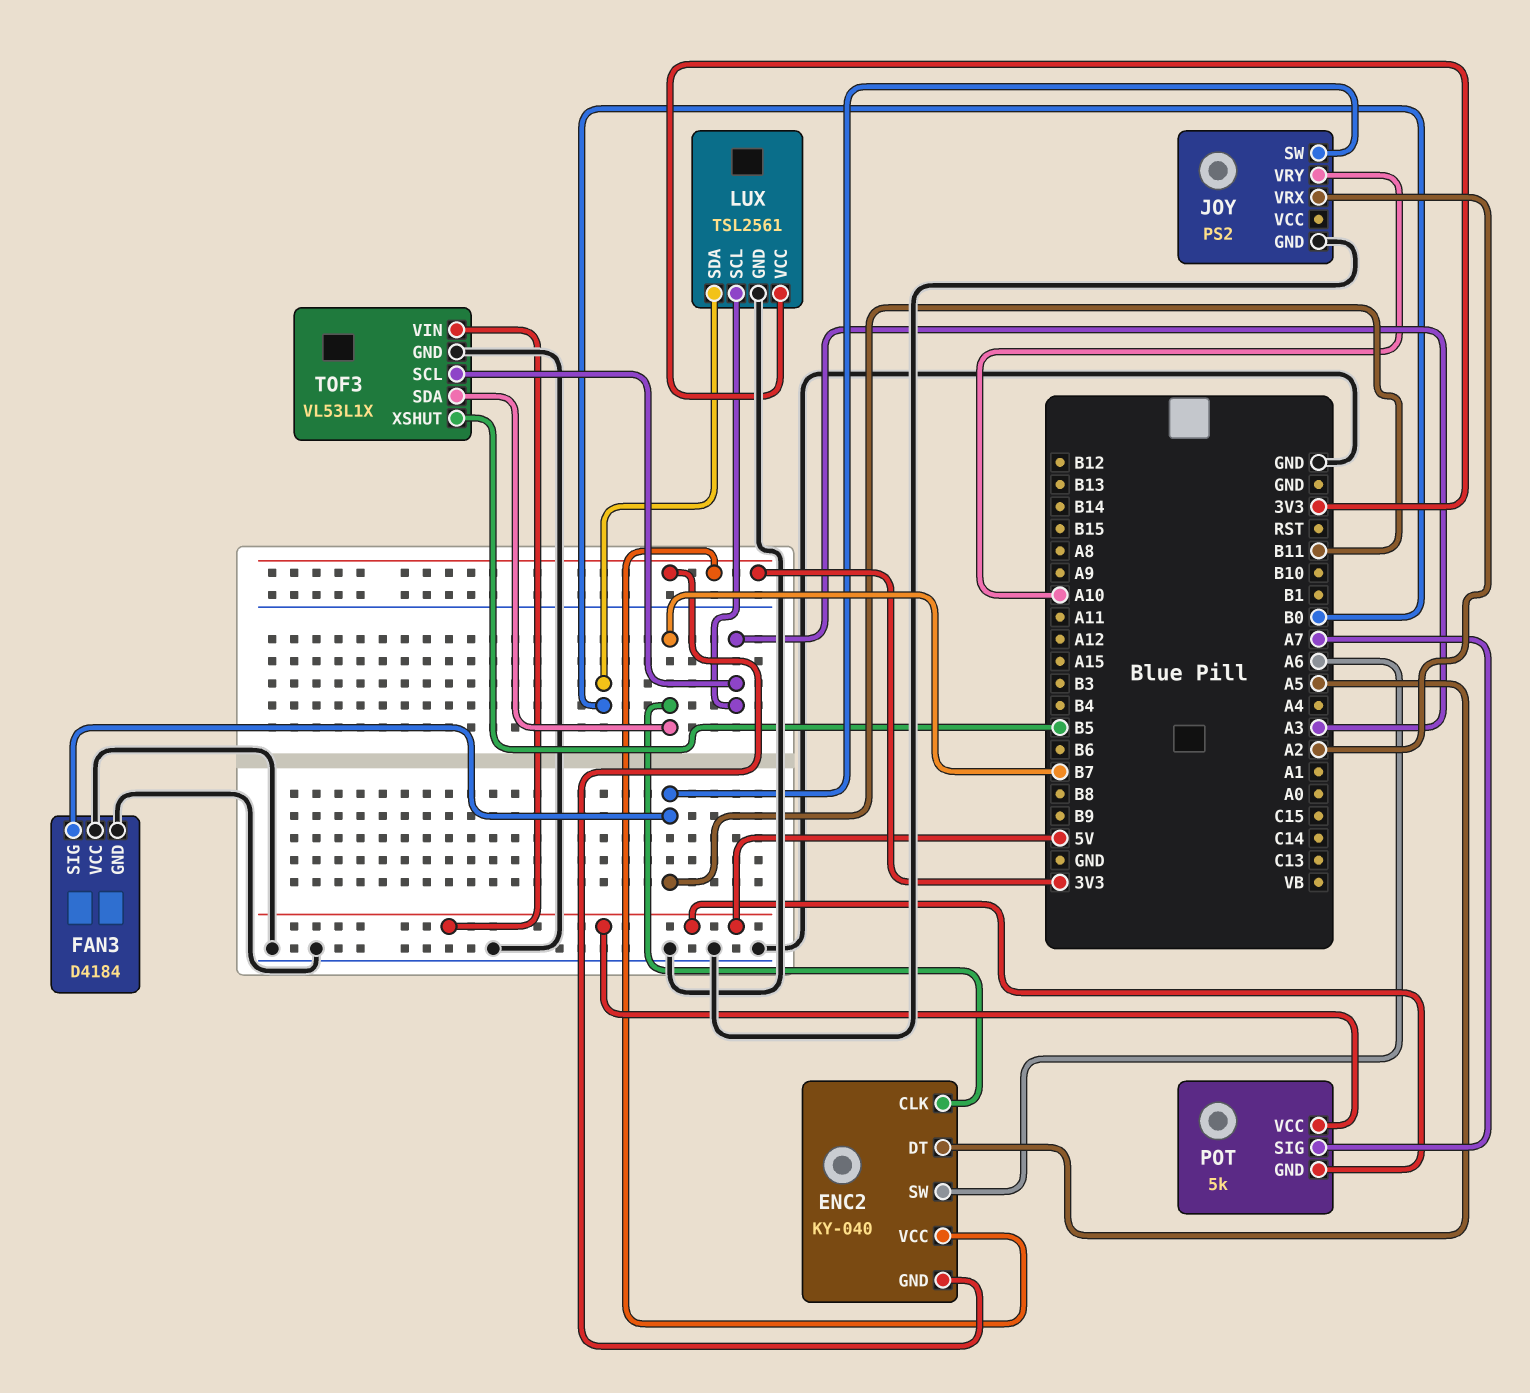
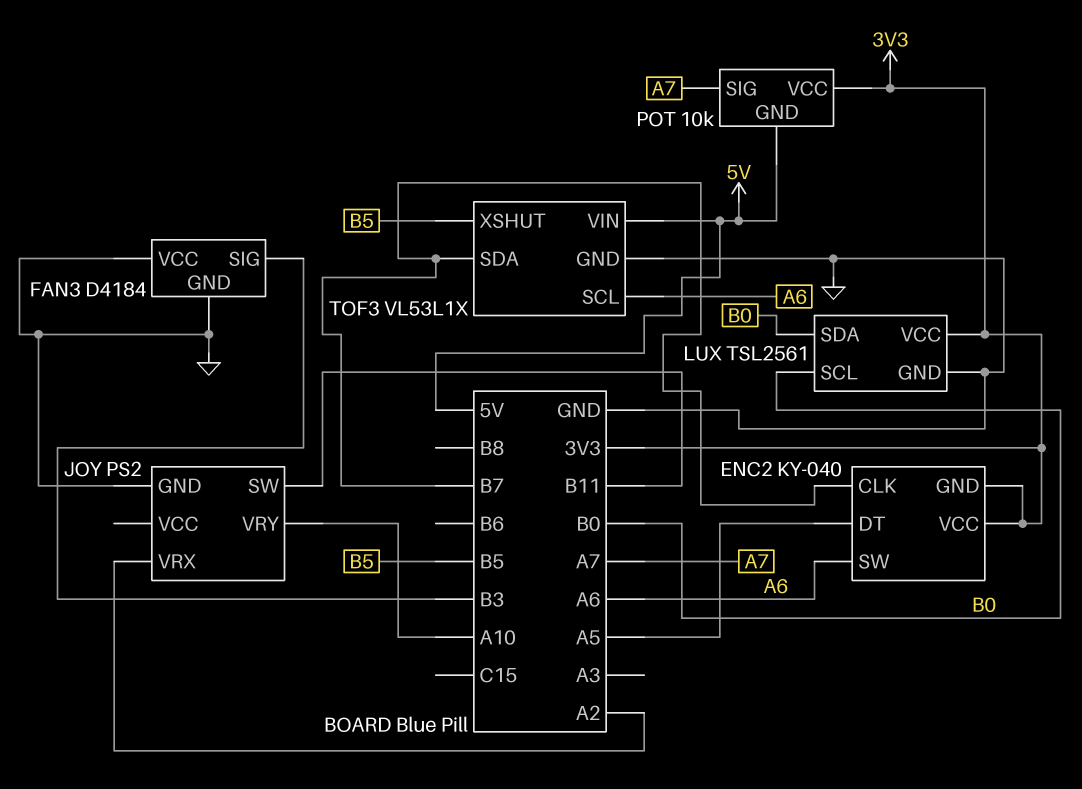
FAN3 pin SIG: B11 -> B3
LUX pin SCL: A3 -> B0
POT: 5k -> 10k
POT pin VCC: 5V -> 3V3
TOF3 pin SCL: A3 -> A6

